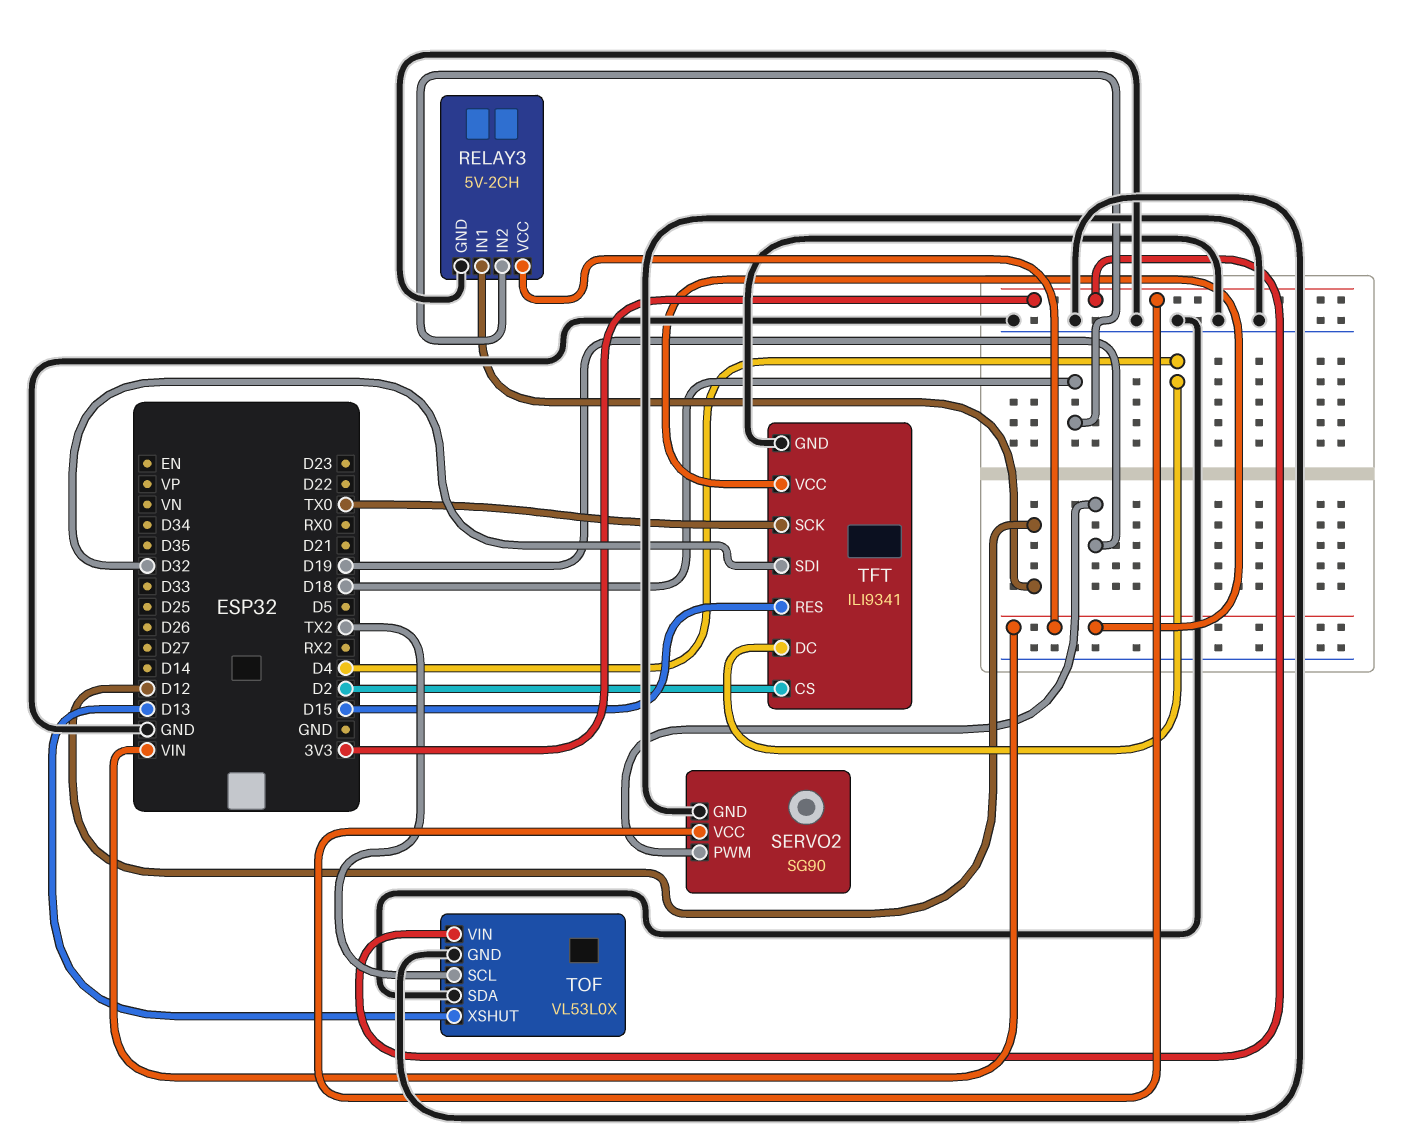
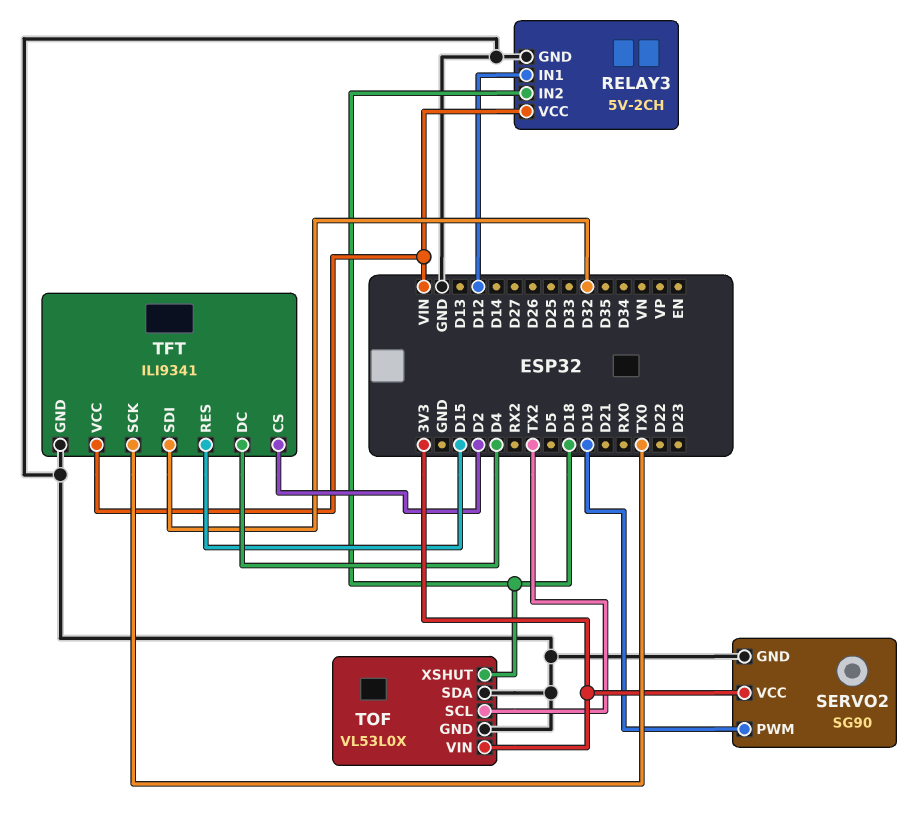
TOF pin XSHUT: D13 -> D18

